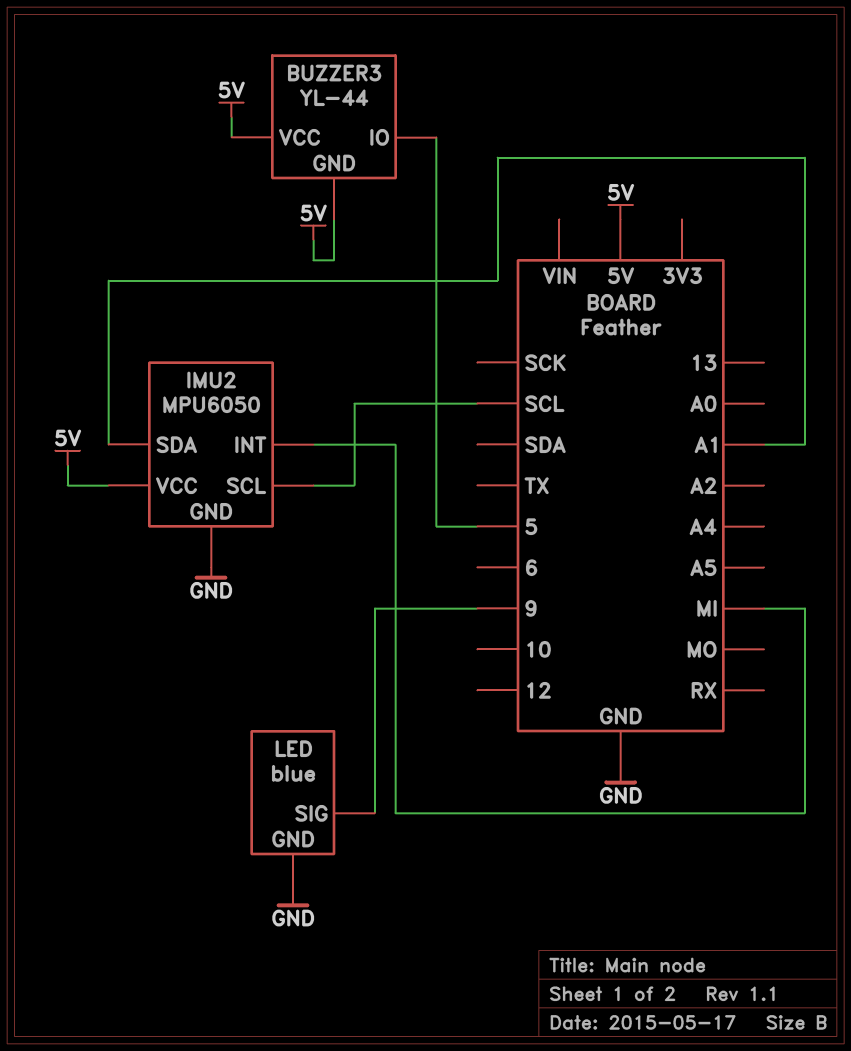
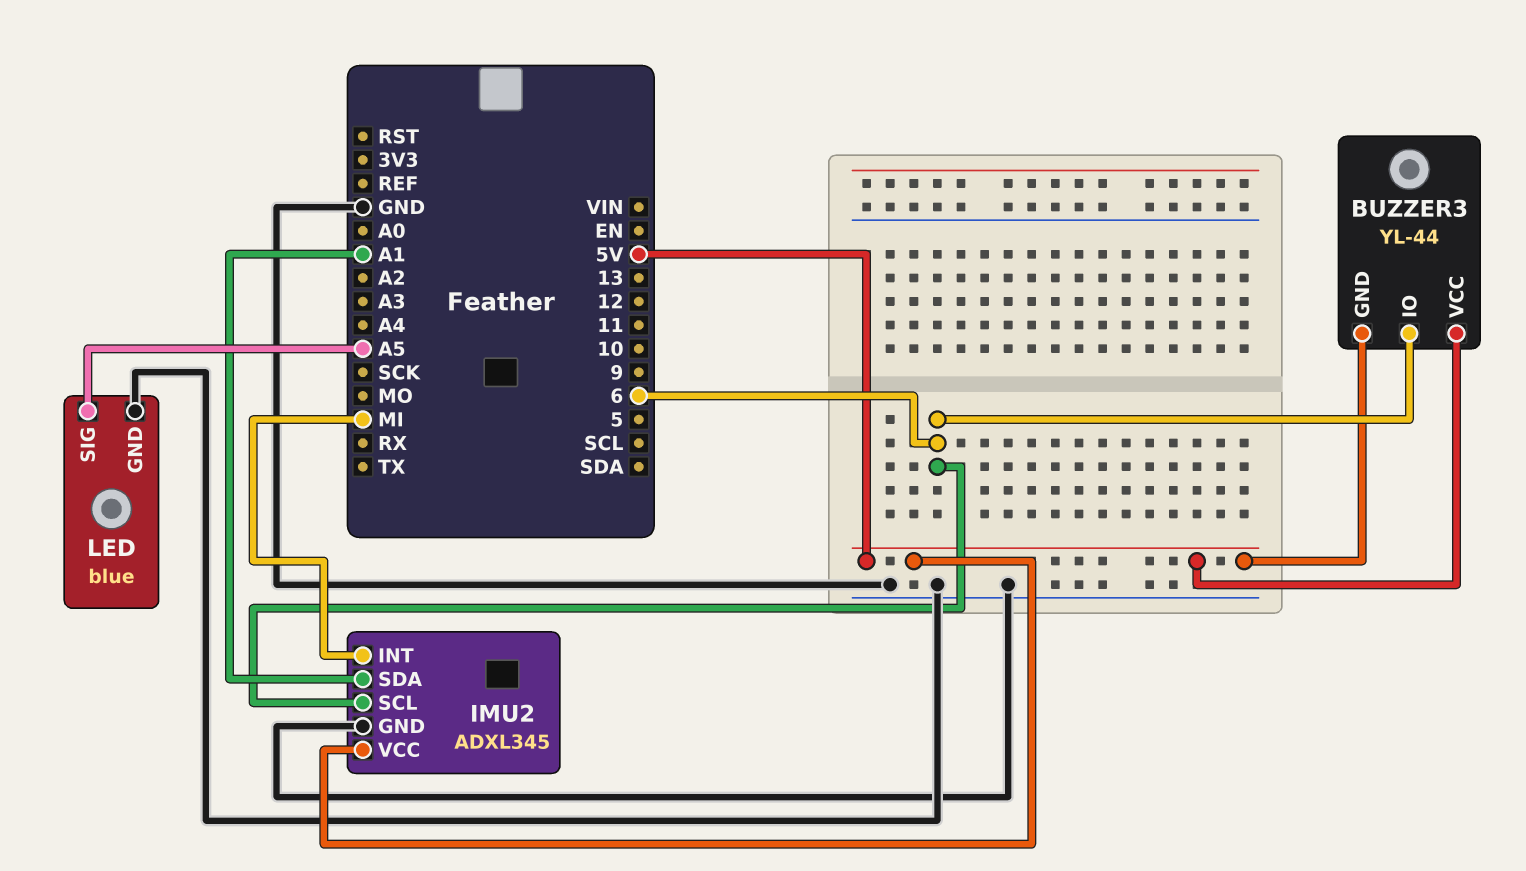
BUZZER3 pin IO: 5 -> 6
IMU2: MPU6050 -> ADXL345
IMU2 pin SCL: SCL -> 6
LED pin SIG: 9 -> A5

